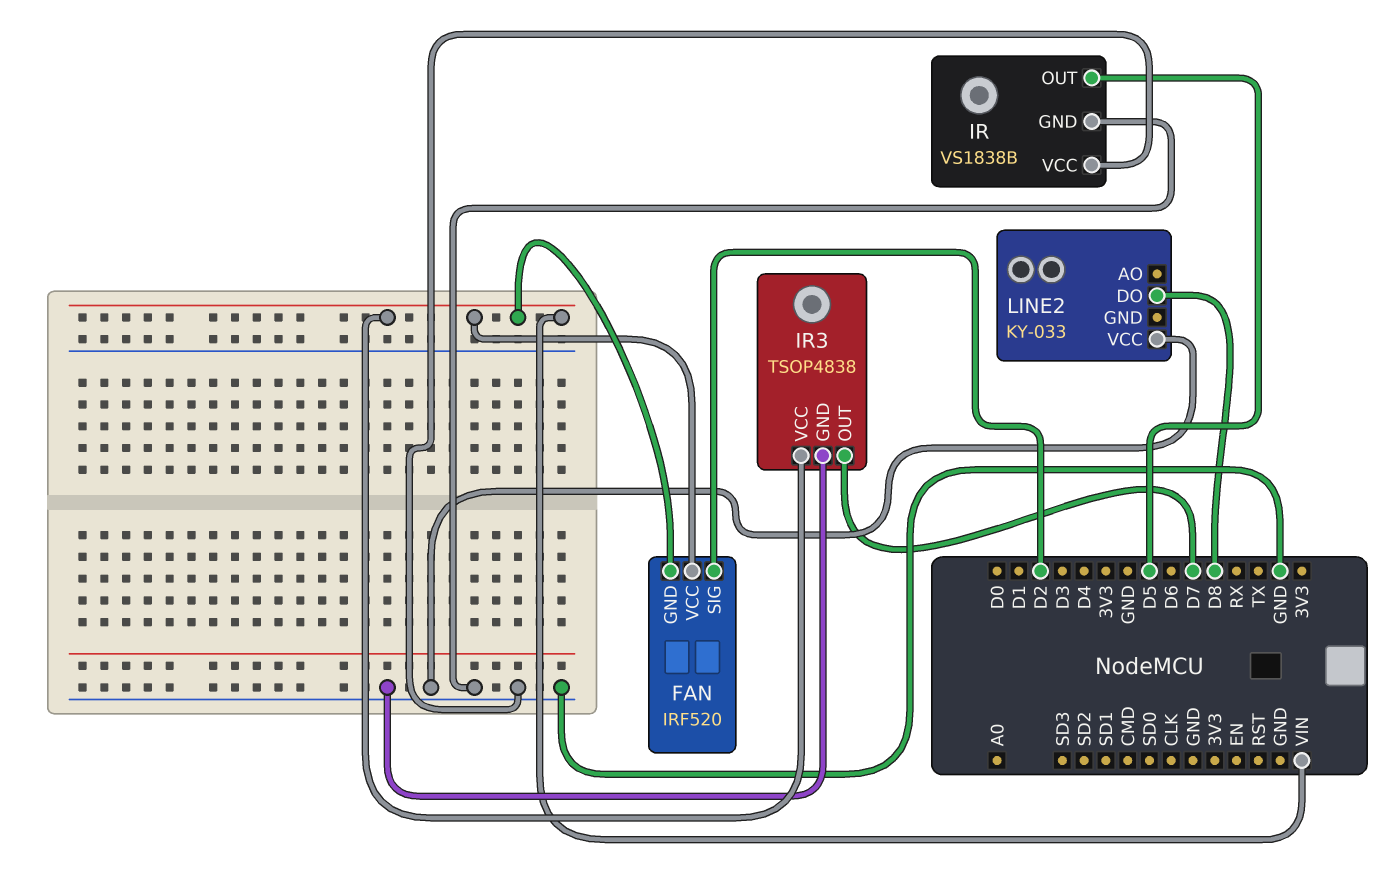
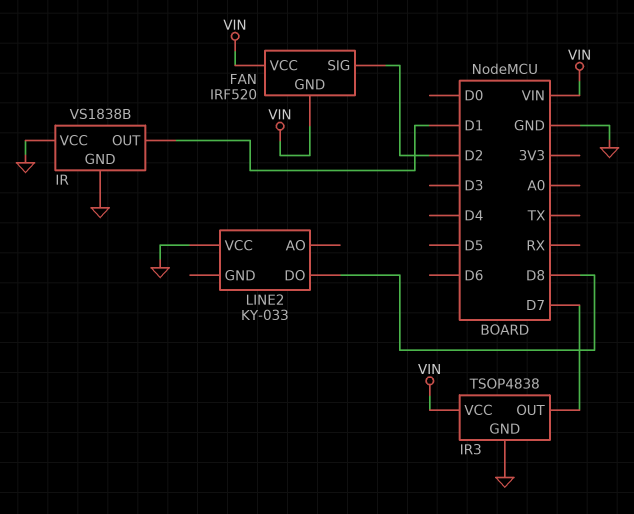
IR pin OUT: D5 -> D1

